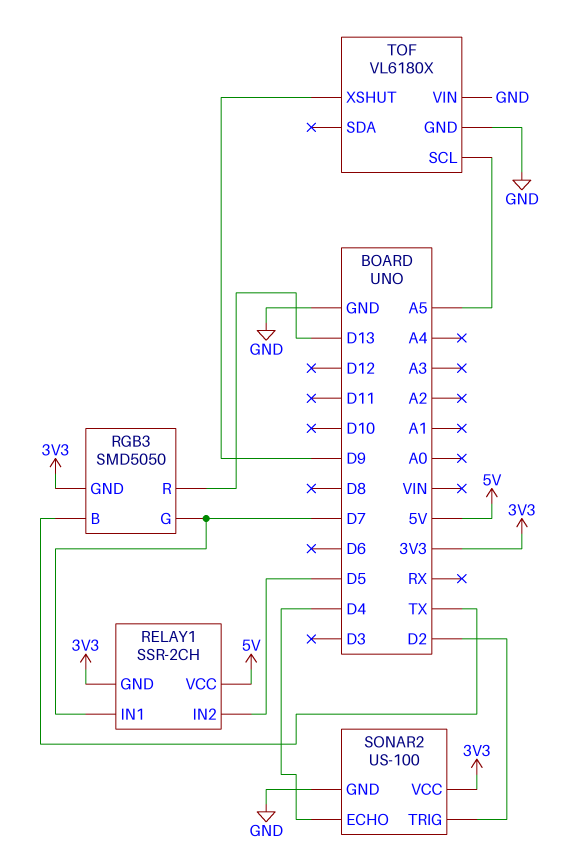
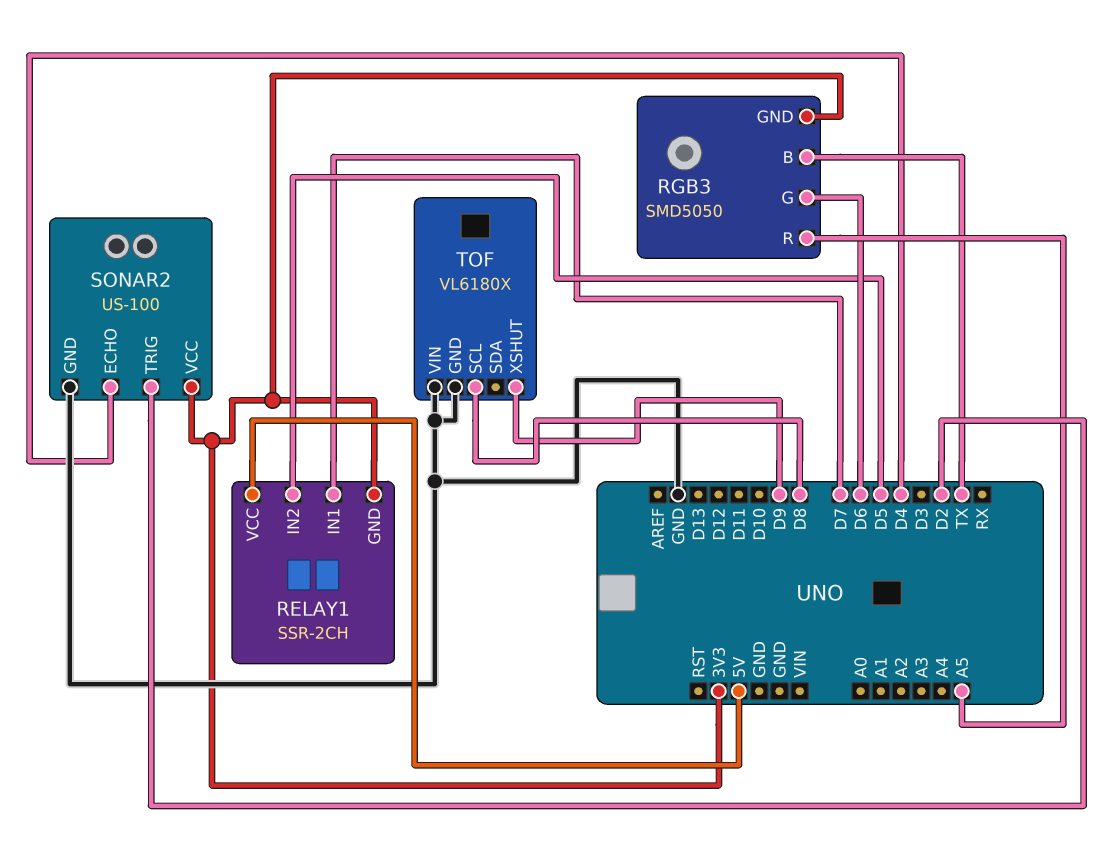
RGB3 pin G: D7 -> D6
RGB3 pin R: D13 -> A5
TOF pin SCL: A5 -> D8

